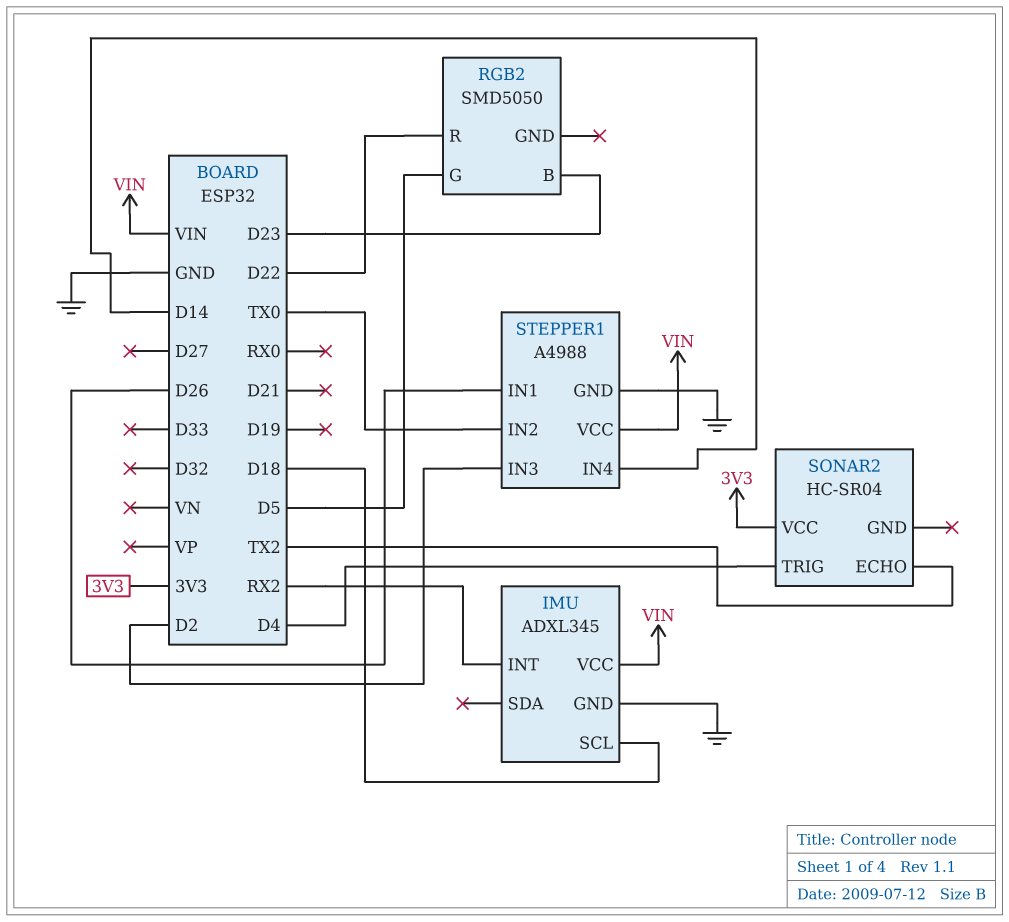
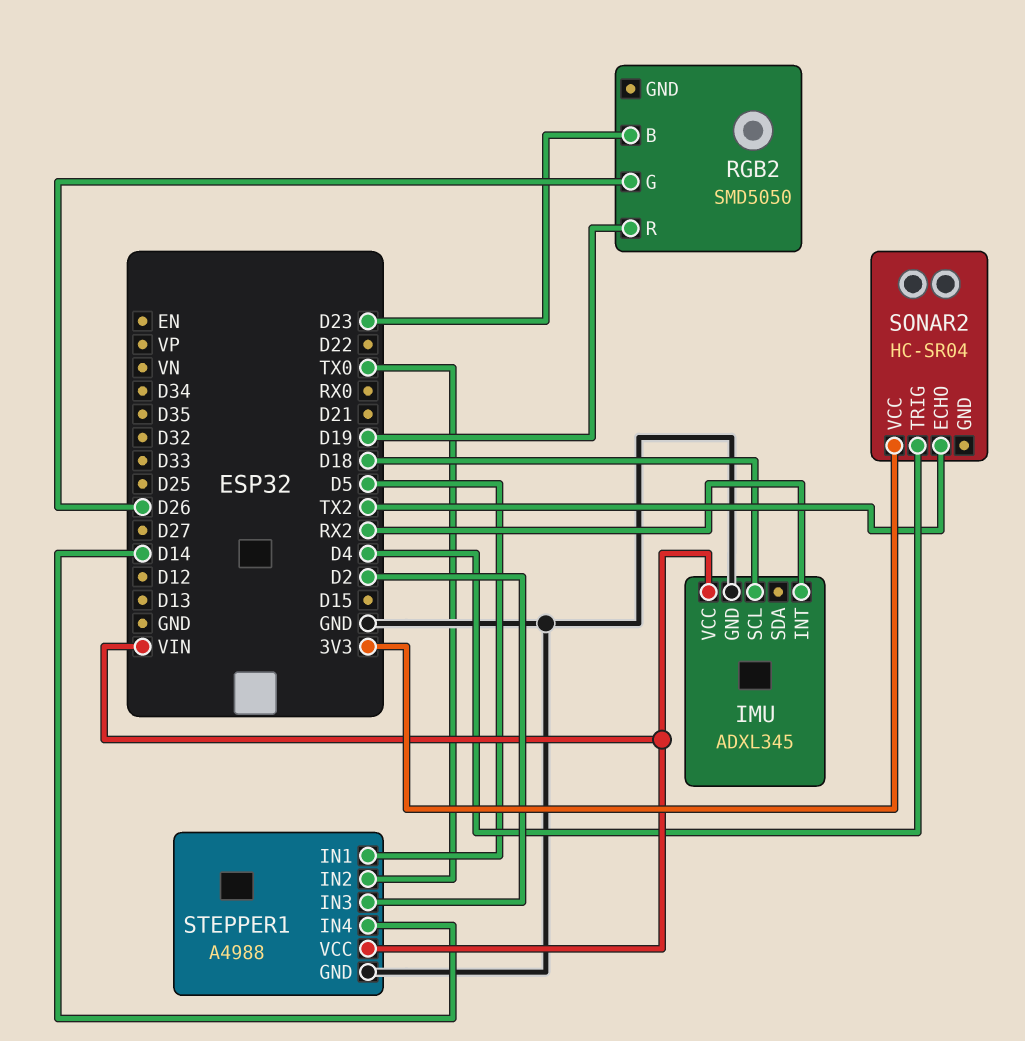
RGB2 pin G: D5 -> D26
RGB2 pin R: D22 -> D19
STEPPER1 pin IN1: D26 -> D5

